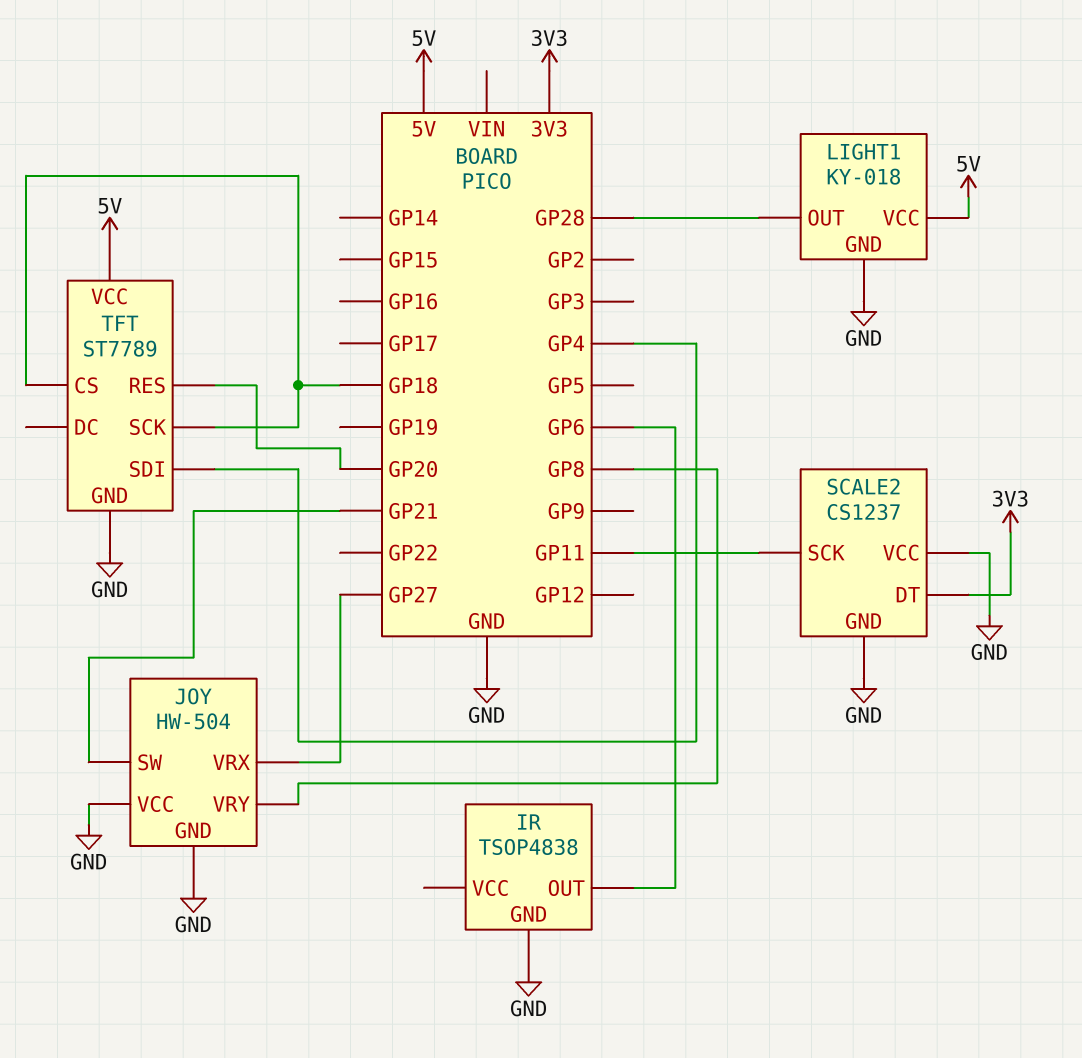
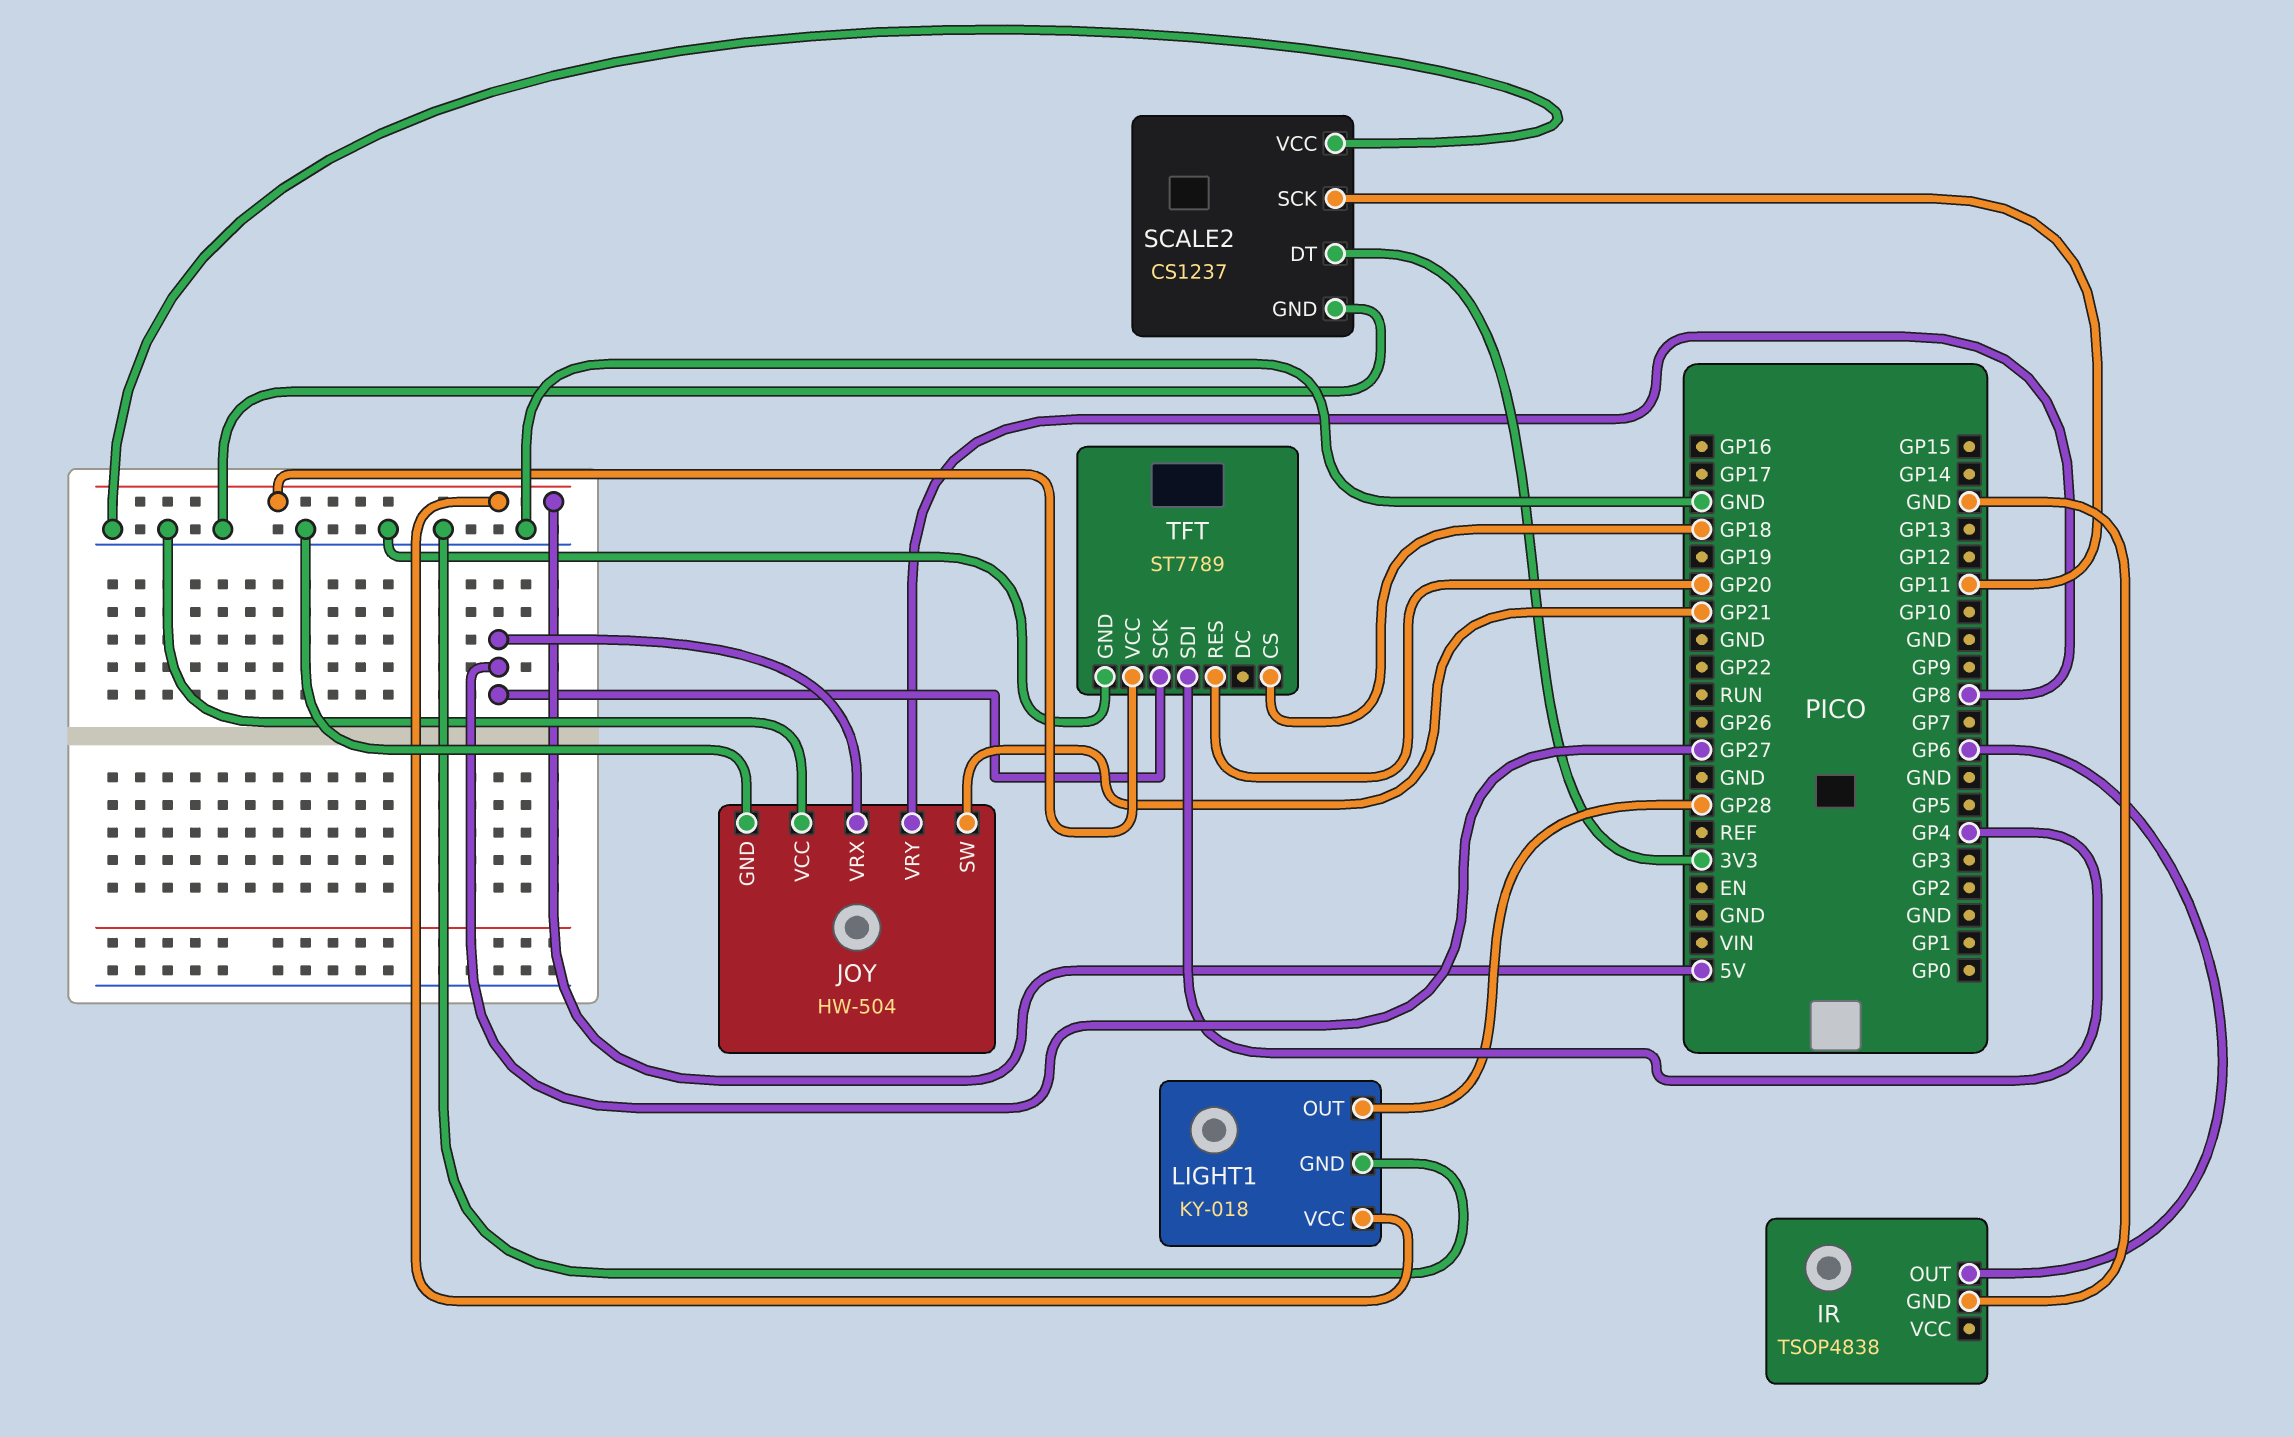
TFT pin SCK: GP18 -> GP27

